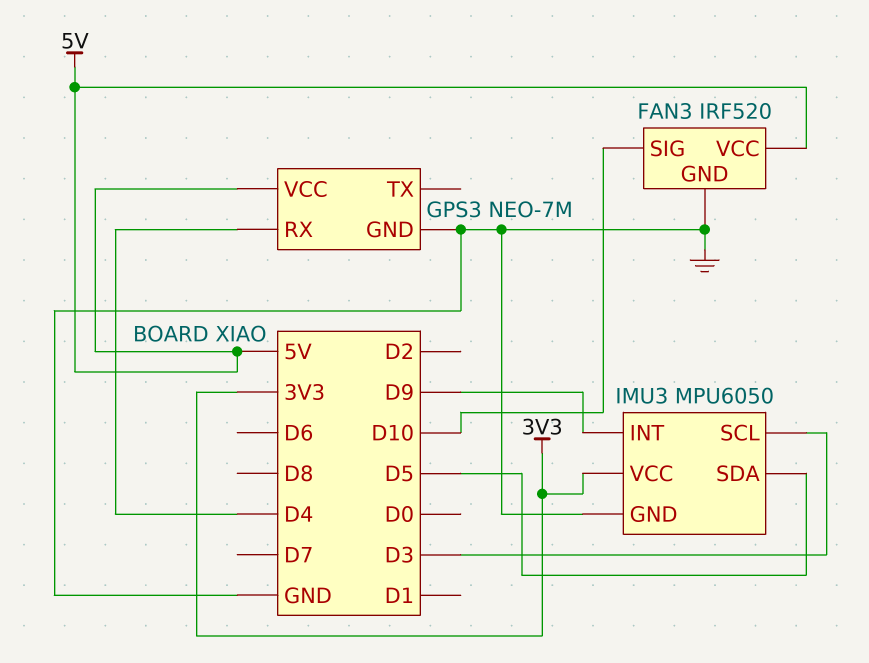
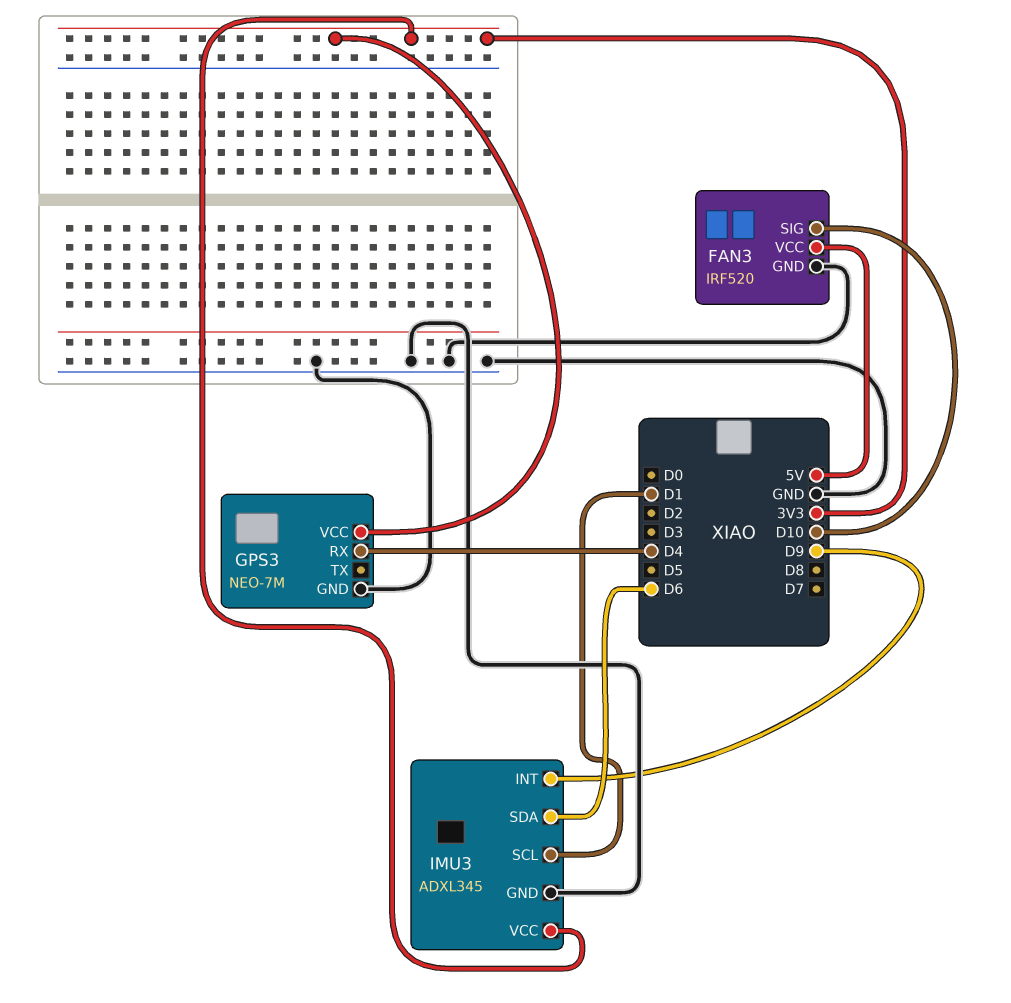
GPS3 pin VCC: 5V -> 3V3
IMU3: MPU6050 -> ADXL345
IMU3 pin SCL: D3 -> D1
IMU3 pin SDA: D5 -> D6

